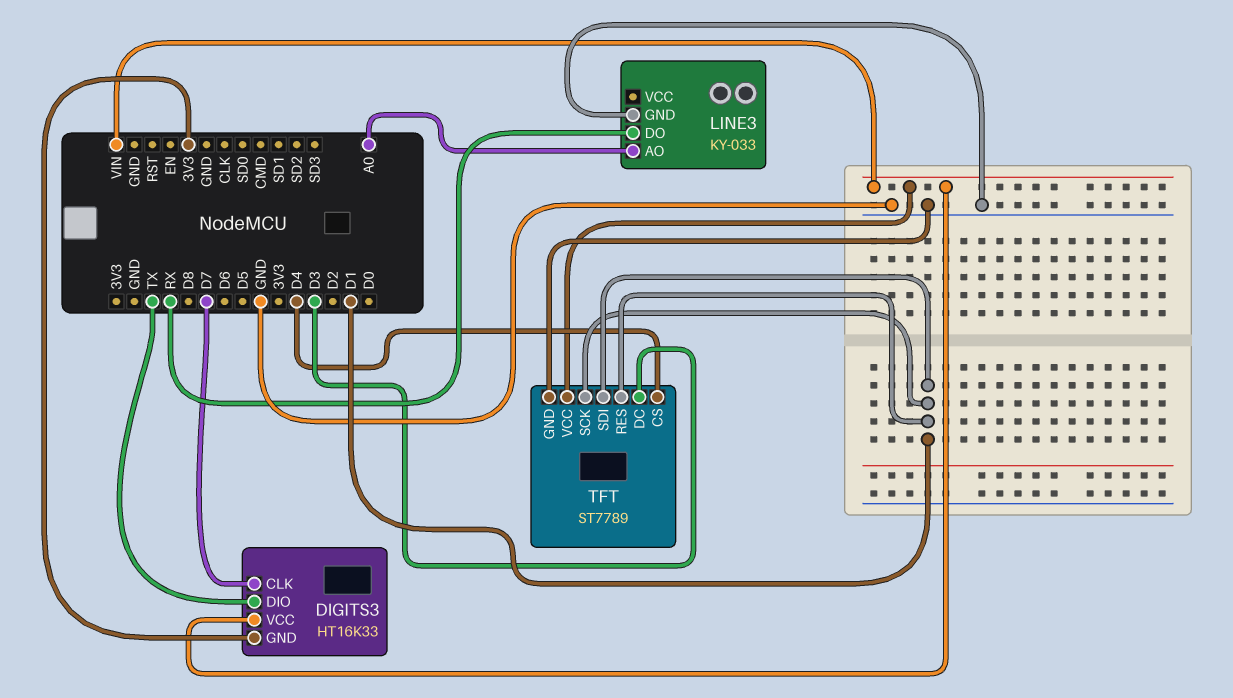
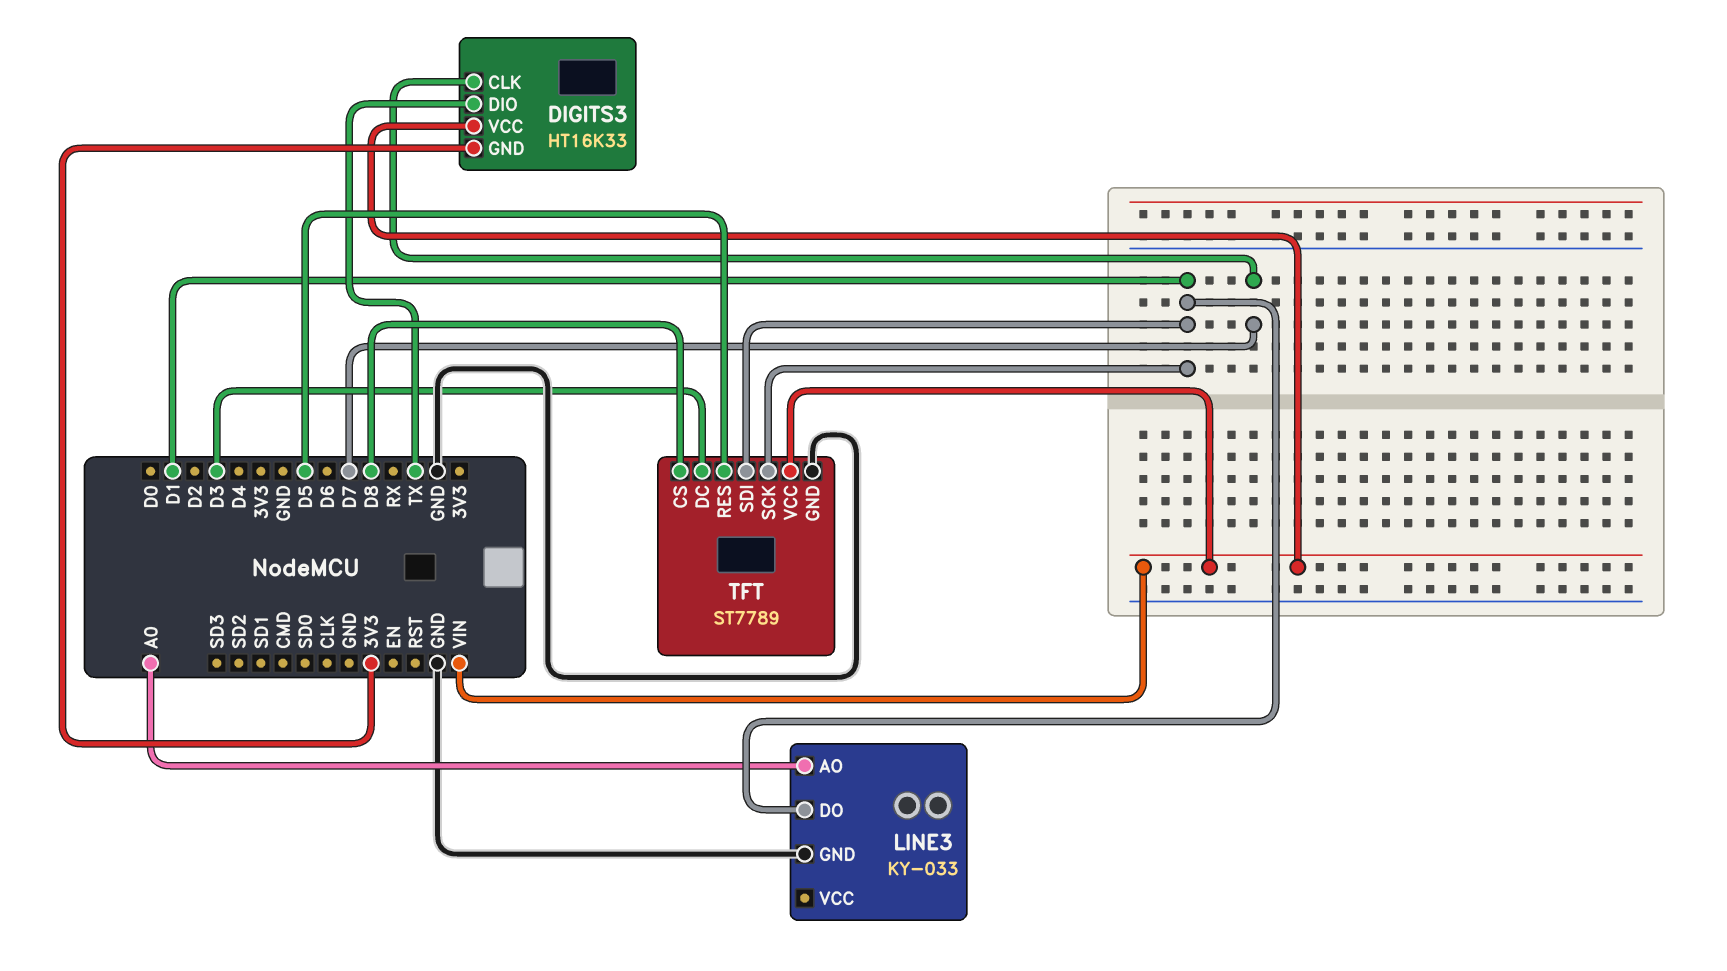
LINE3 pin DO: RX -> D1
TFT pin CS: D4 -> D8
TFT pin RES: D1 -> D5

